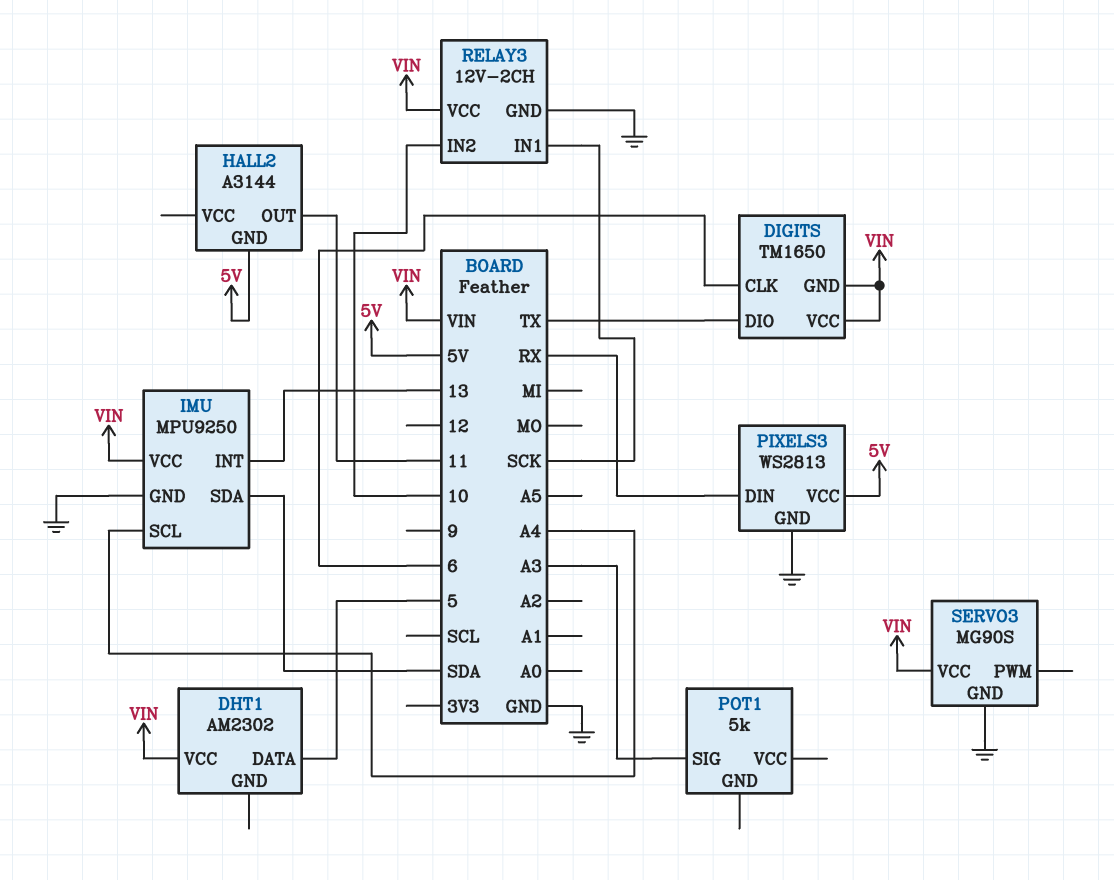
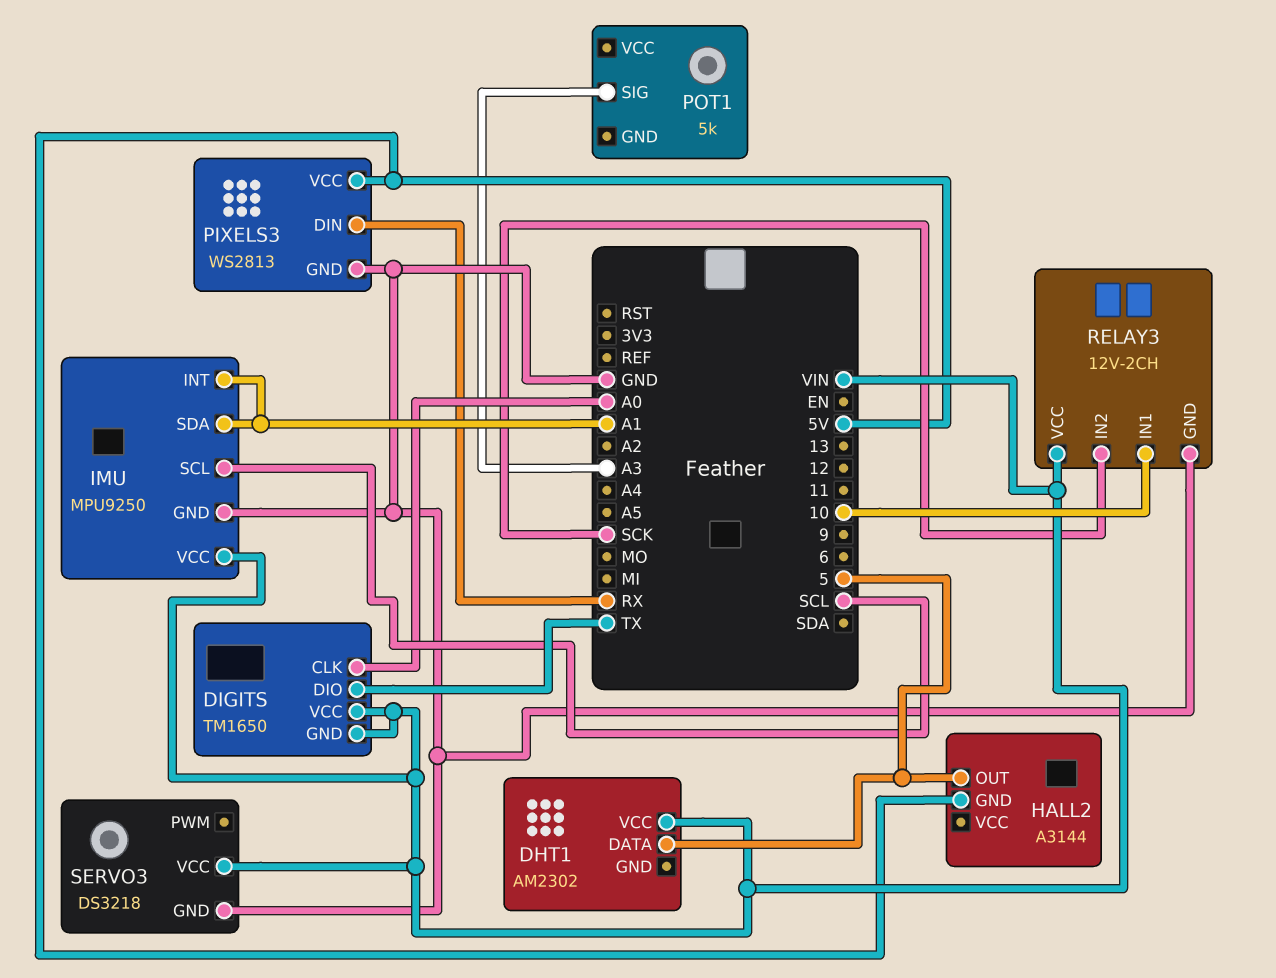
DIGITS pin CLK: 6 -> A0
HALL2 pin OUT: 11 -> 5
IMU pin INT: 13 -> A1
IMU pin SCL: A4 -> SCL
IMU pin SDA: SDA -> A1
RELAY3 pin IN1: SCK -> 10
RELAY3 pin IN2: 10 -> SCK
SERVO3: MG90S -> DS3218

